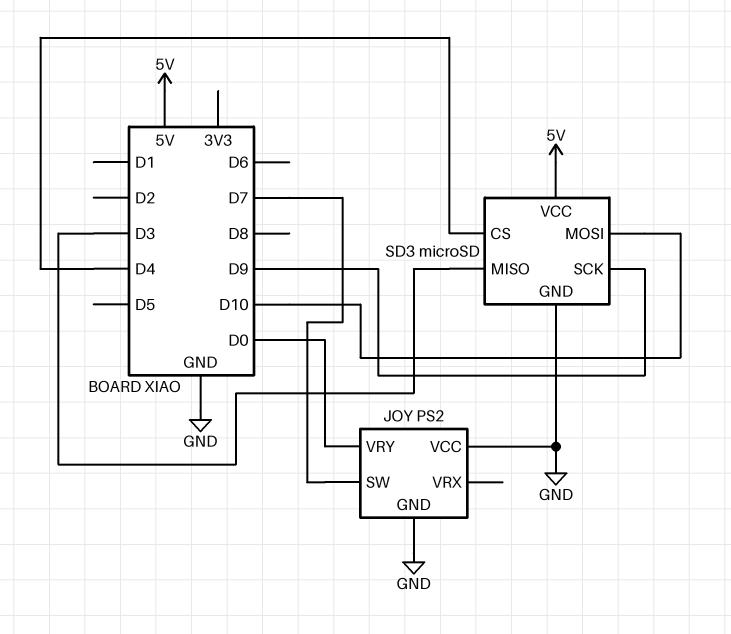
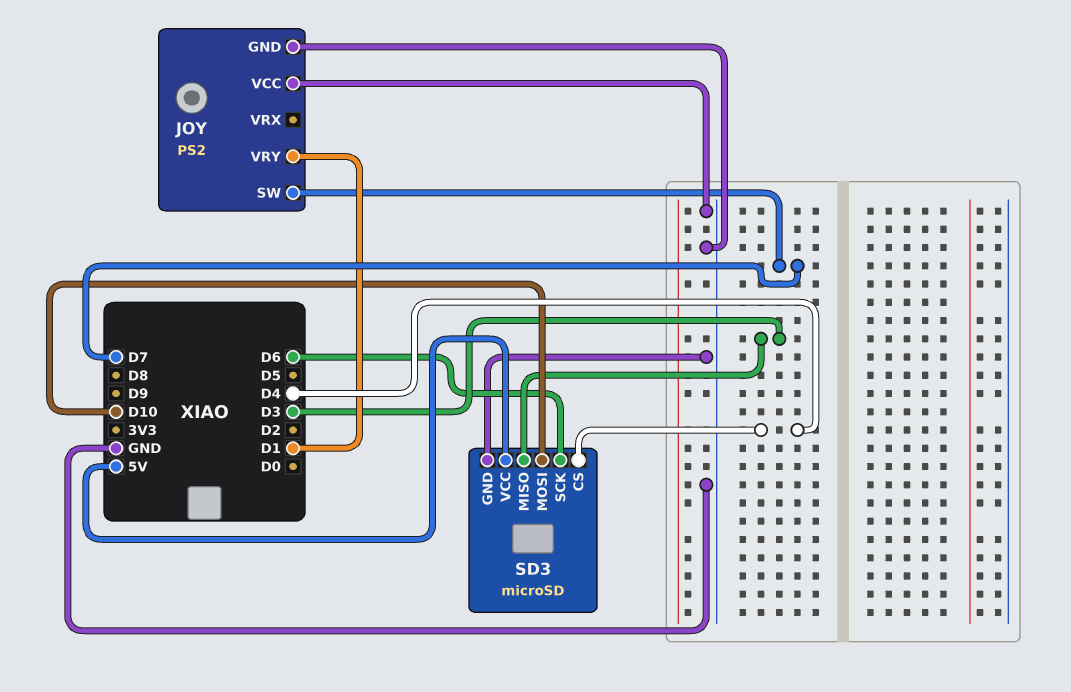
JOY pin VRY: D0 -> D1
SD3 pin SCK: D9 -> D6

